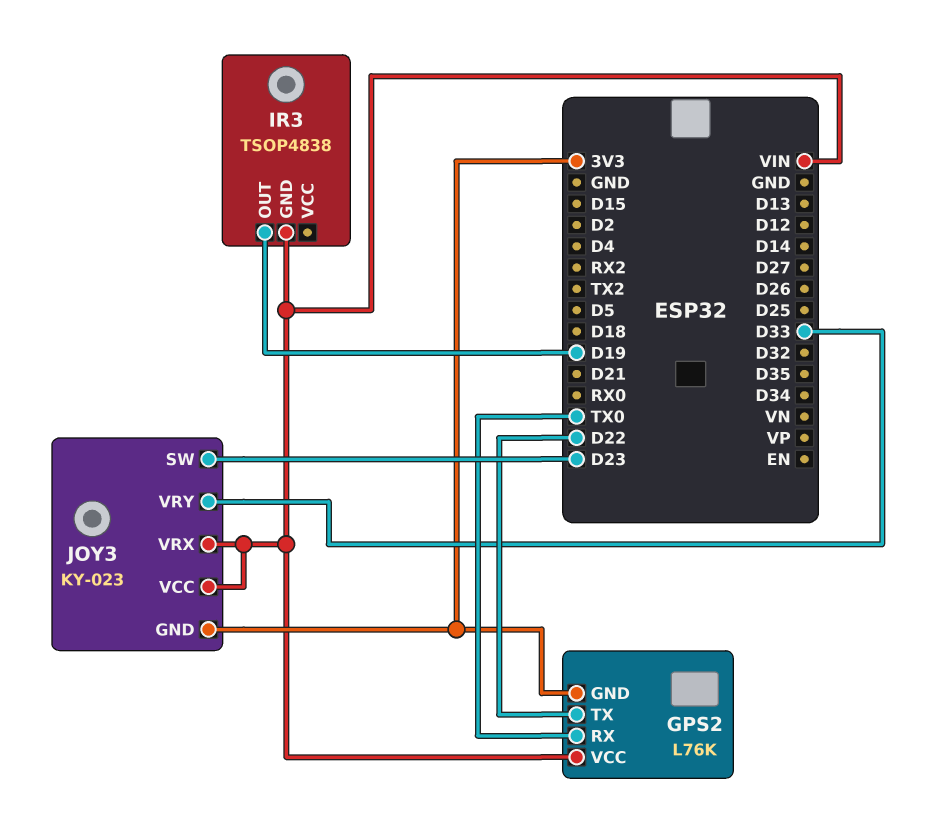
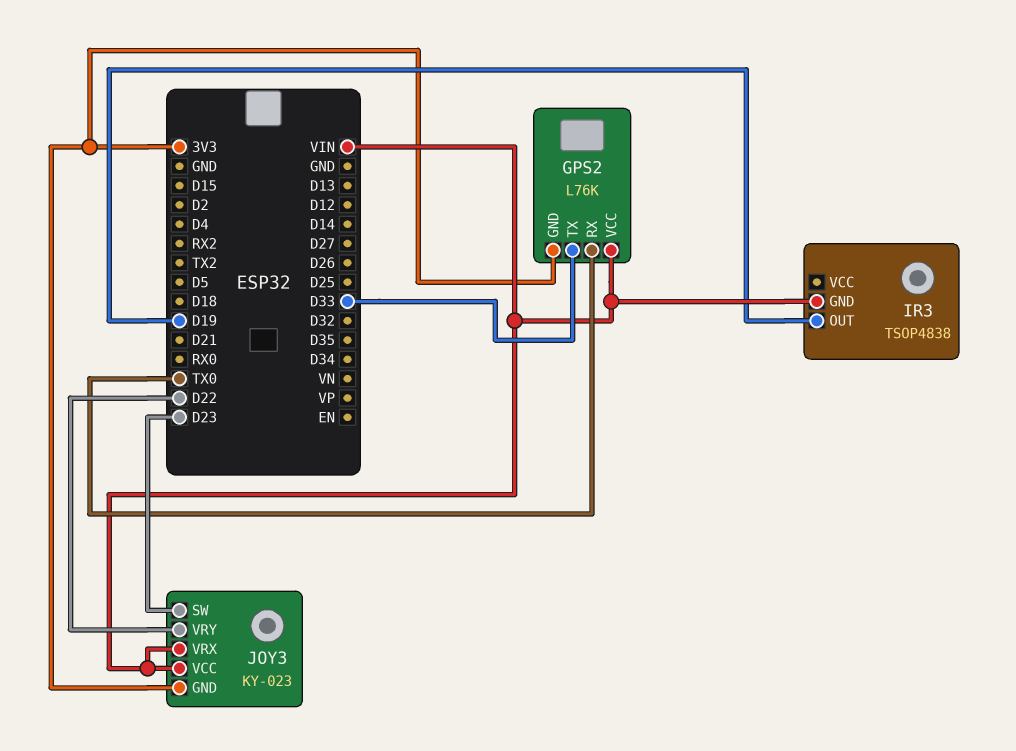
GPS2 pin TX: D22 -> D33
JOY3 pin VRY: D33 -> D22

